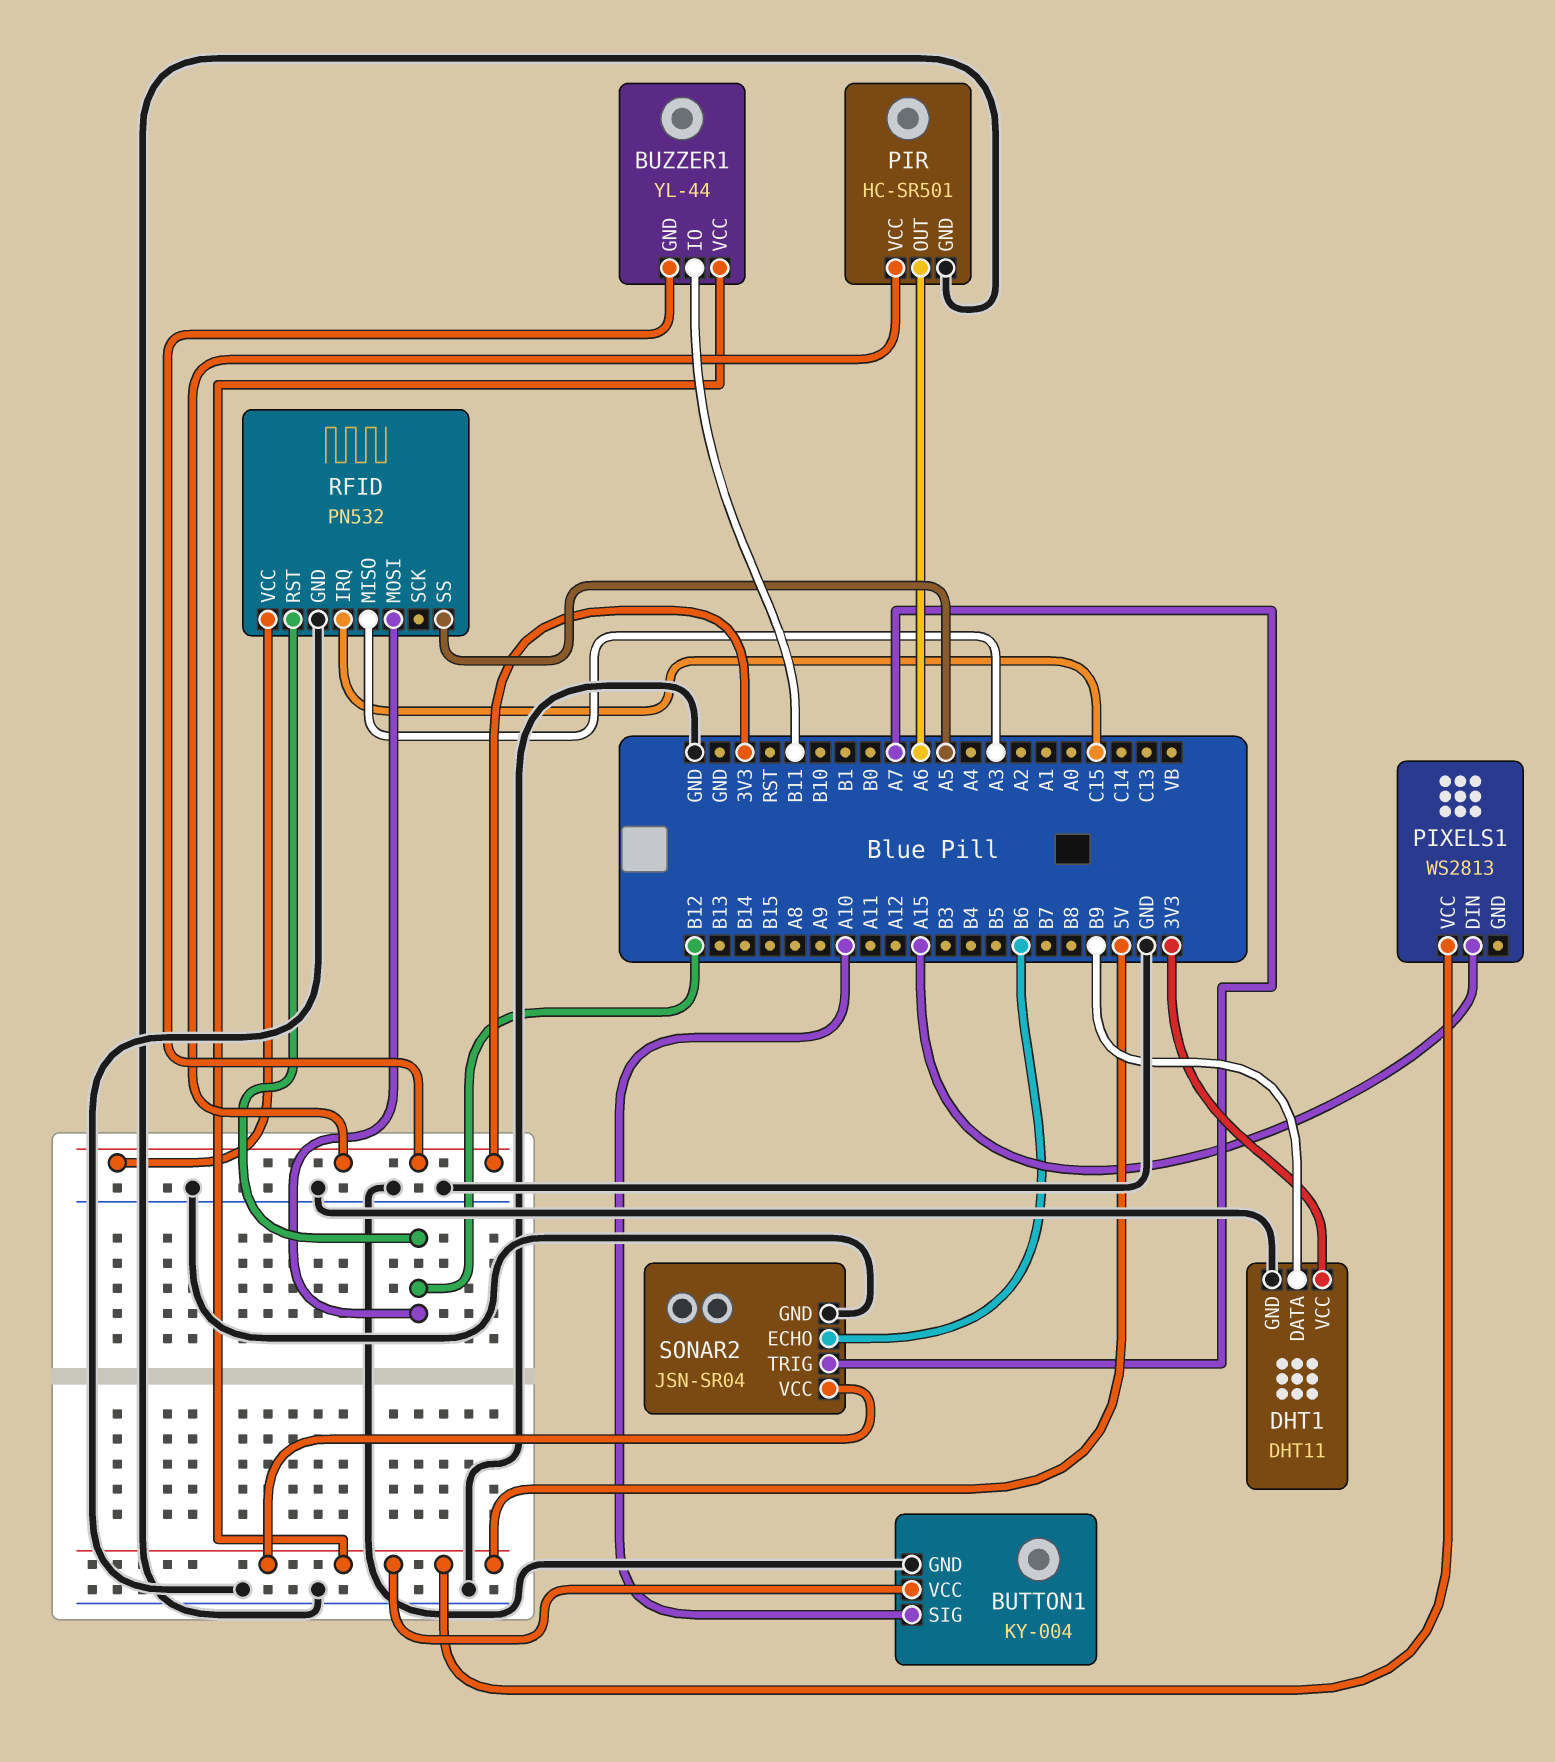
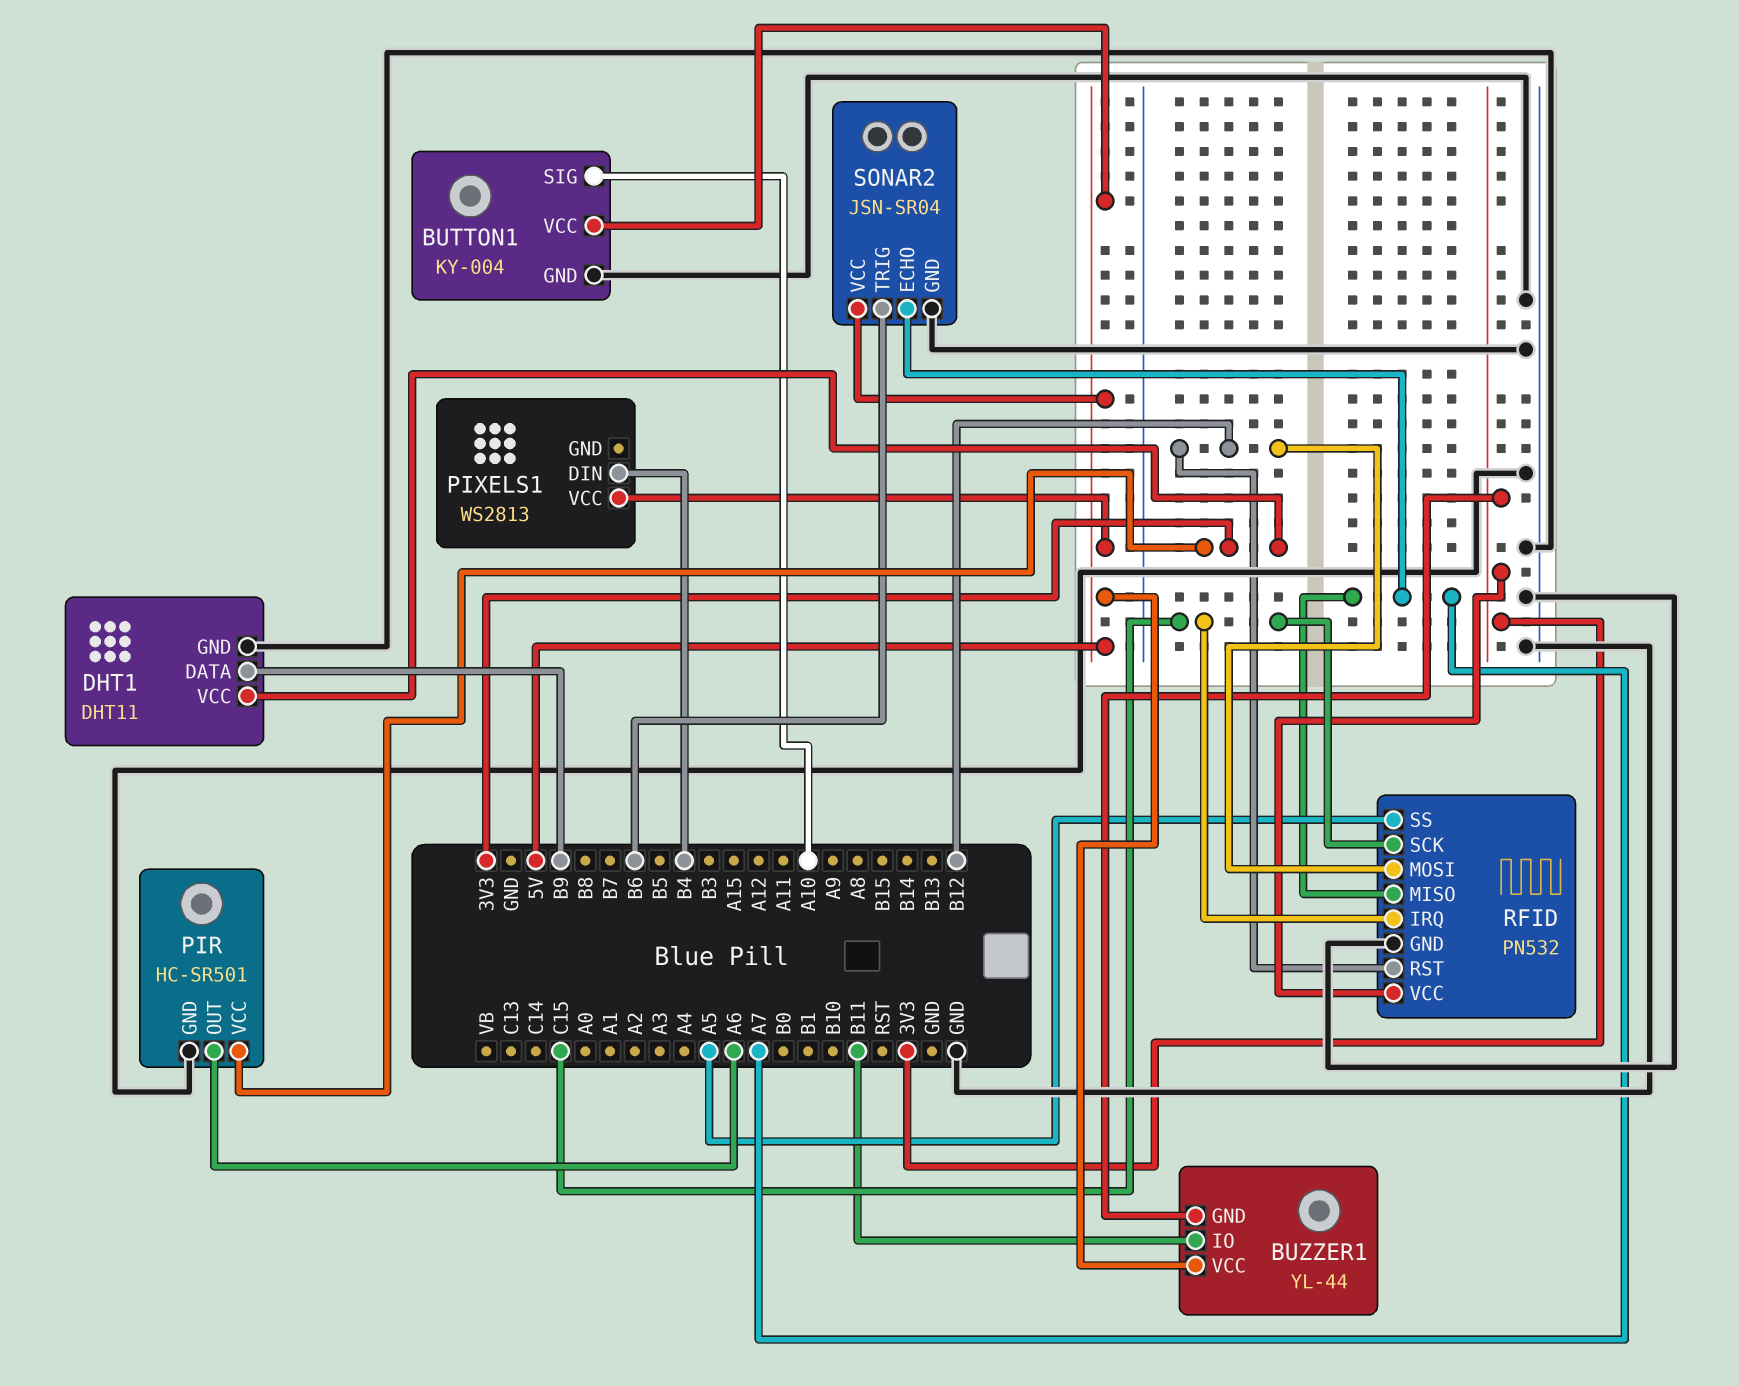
PIXELS1 pin DIN: A15 -> B4
RFID pin MISO: A3 -> A7
RFID pin SCK: none -> C15
SONAR2 pin ECHO: B6 -> A7
SONAR2 pin TRIG: A7 -> B6

